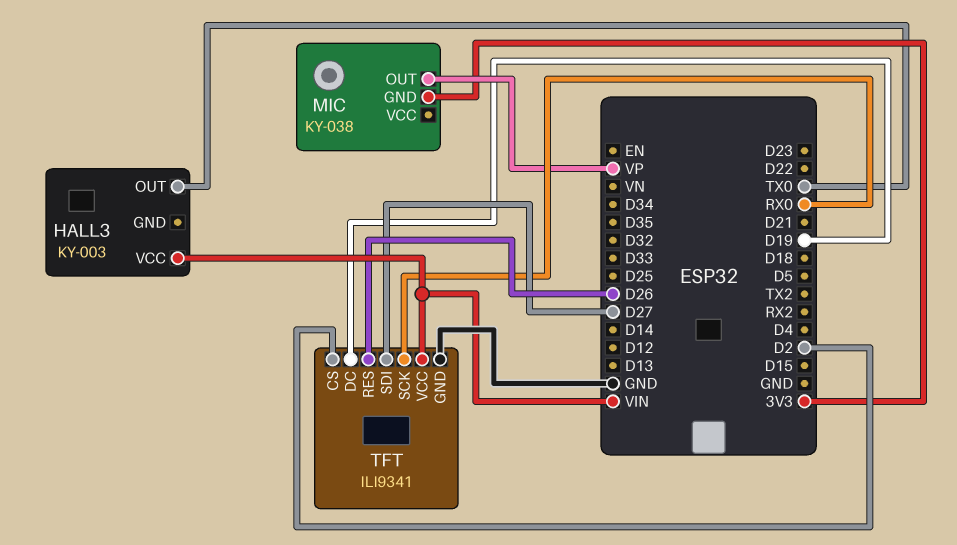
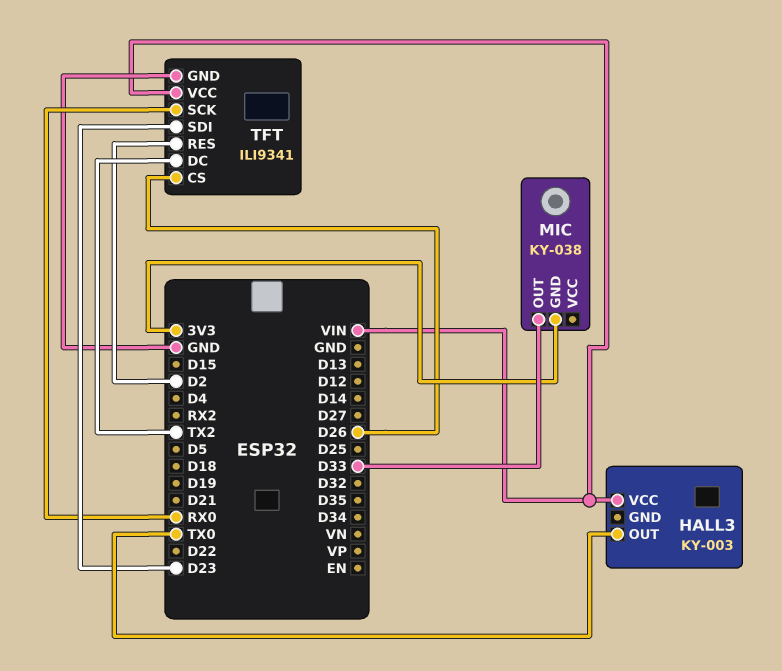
MIC pin OUT: VP -> D33
TFT pin CS: D2 -> D26
TFT pin DC: D19 -> TX2
TFT pin RES: D26 -> D2
TFT pin SDI: D27 -> D23

